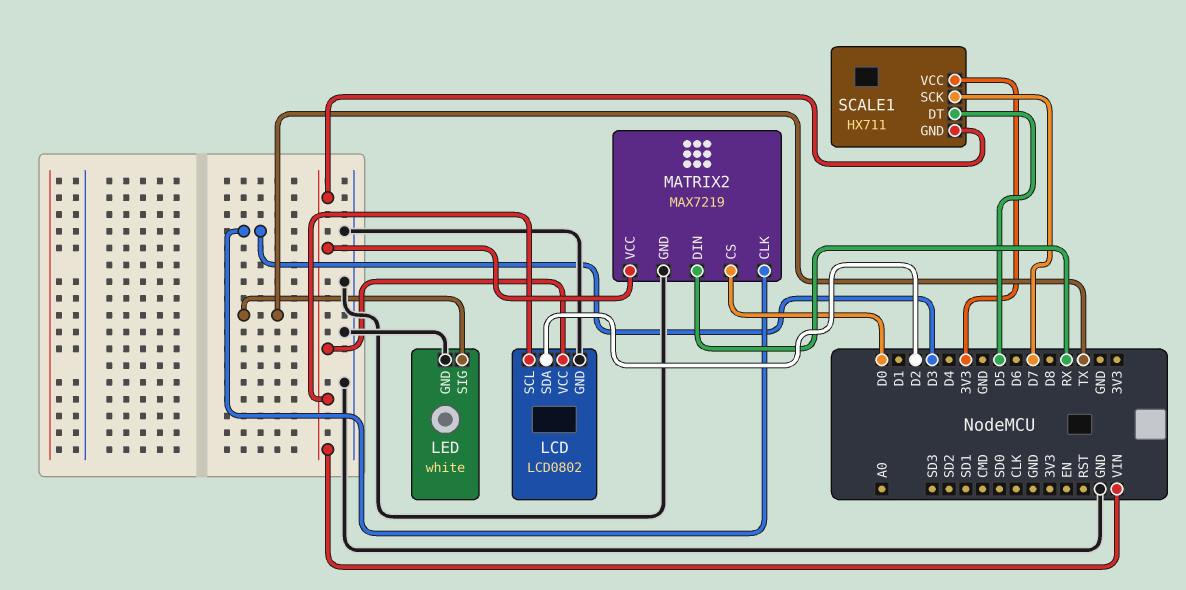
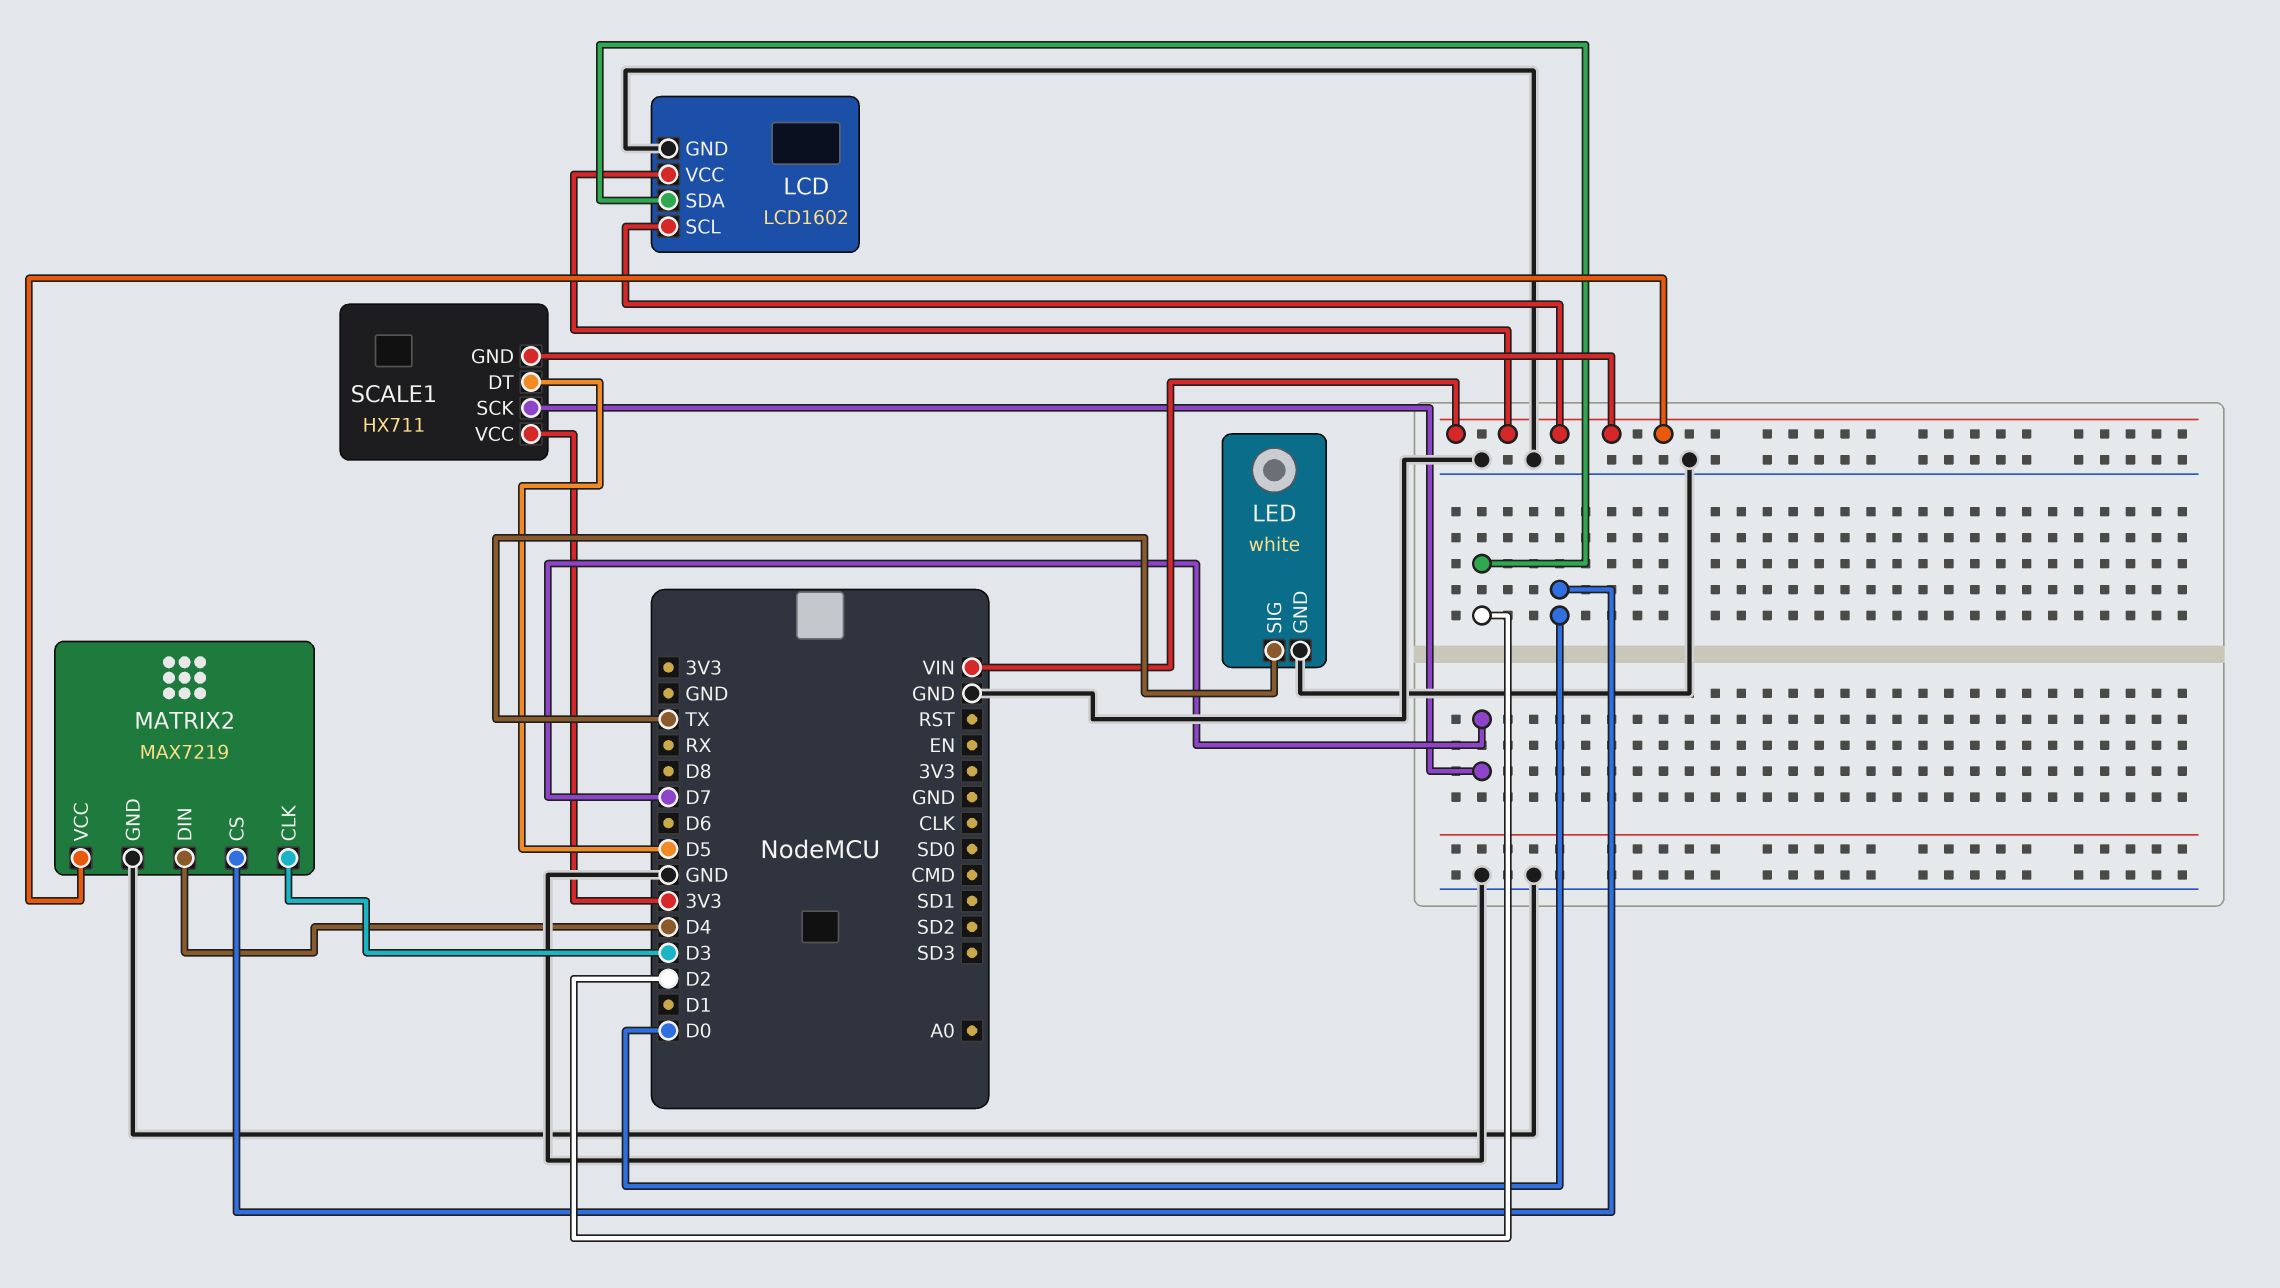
LCD: LCD0802 -> LCD1602
MATRIX2 pin DIN: RX -> D4

